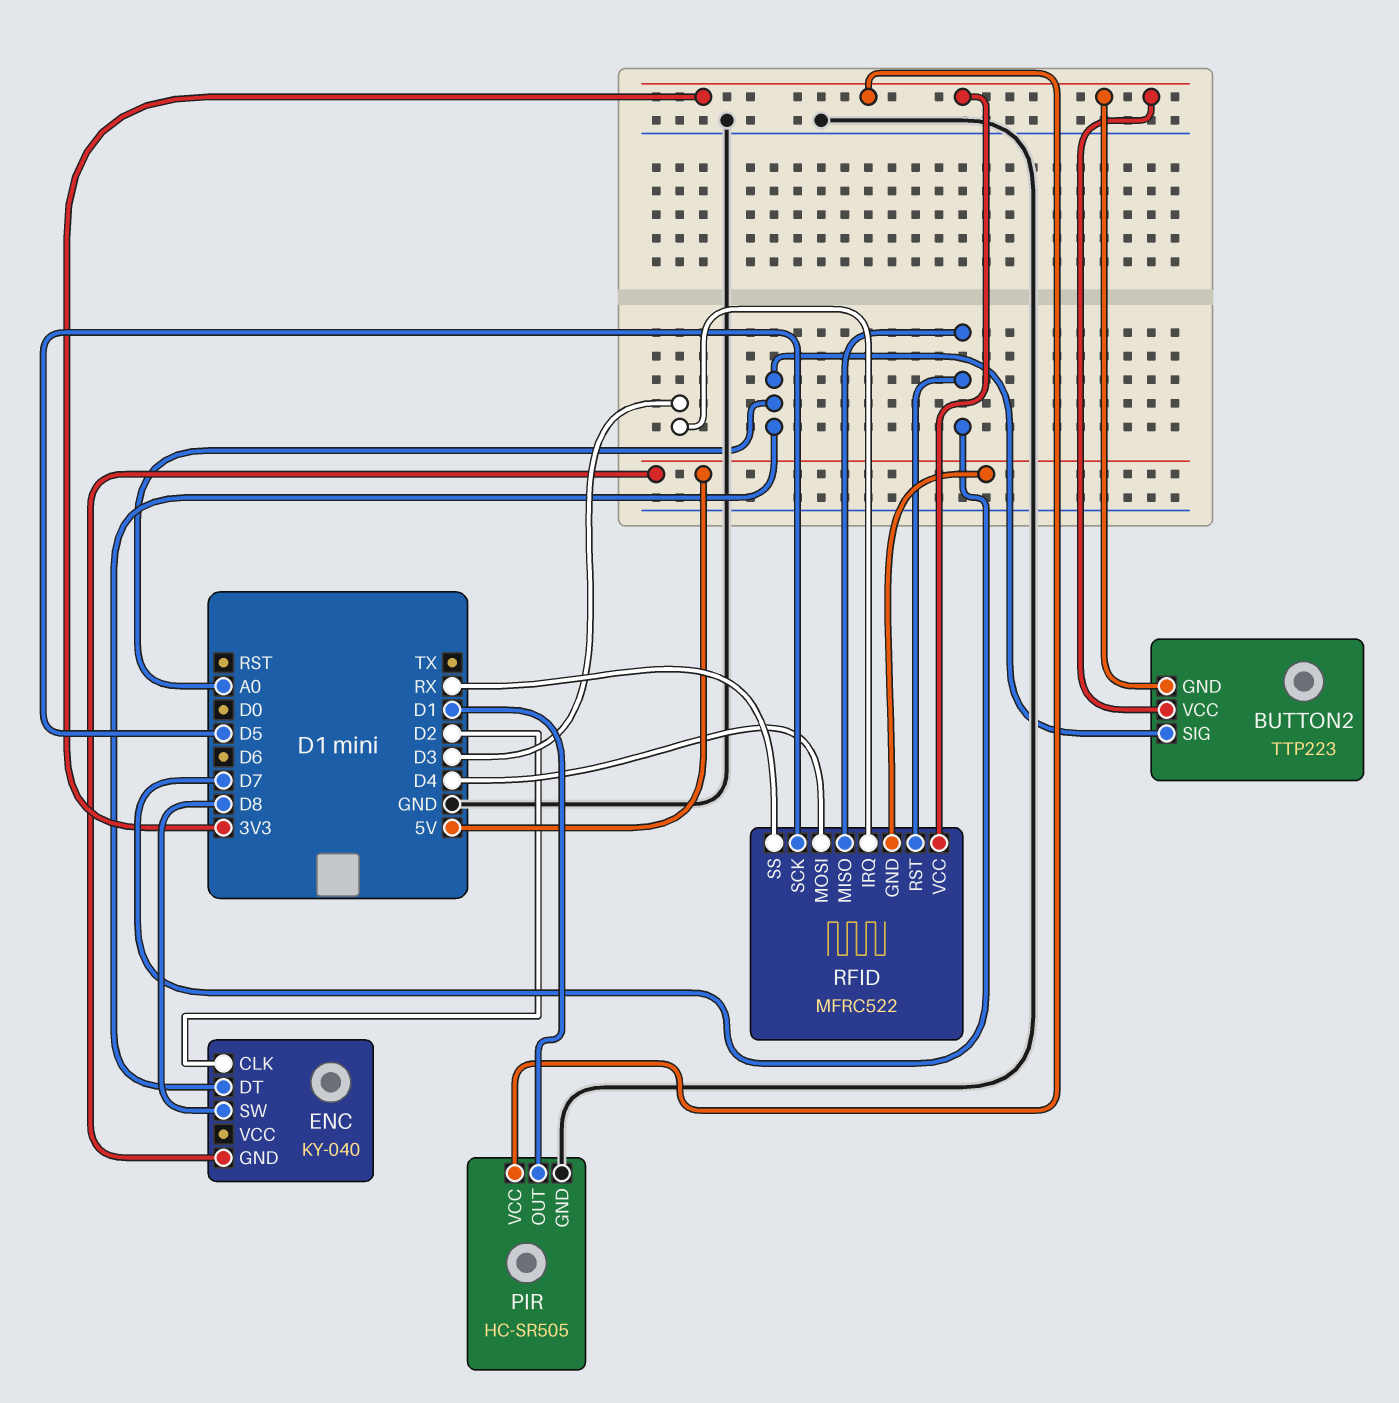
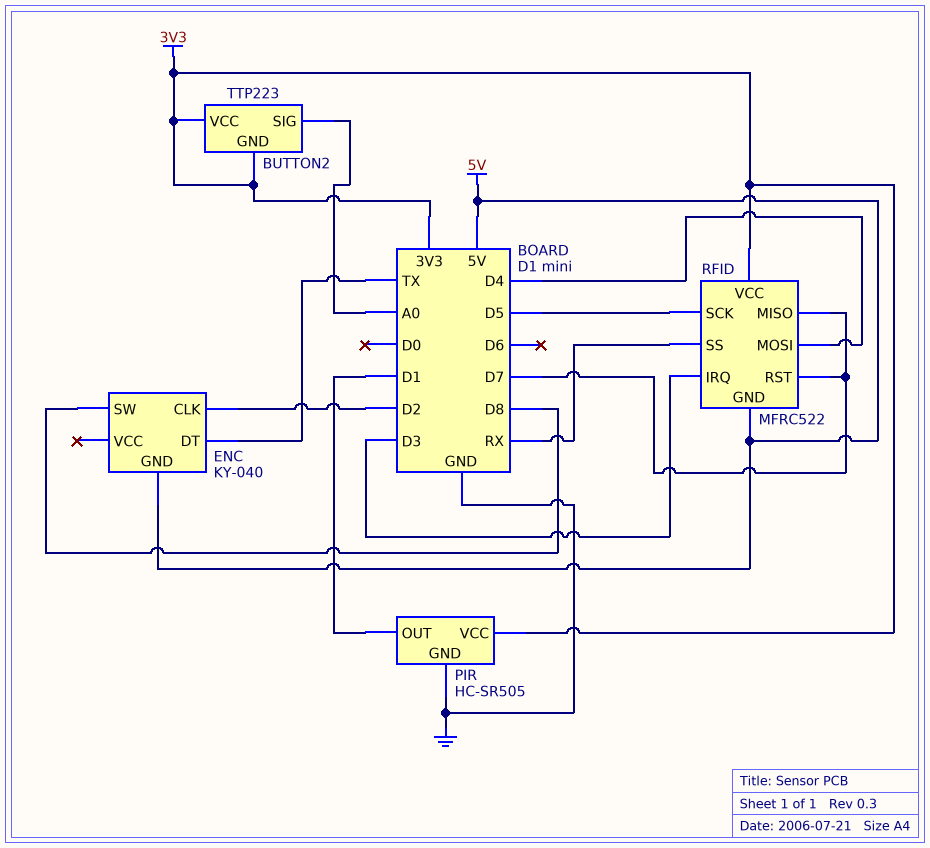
ENC pin DT: A0 -> TX

